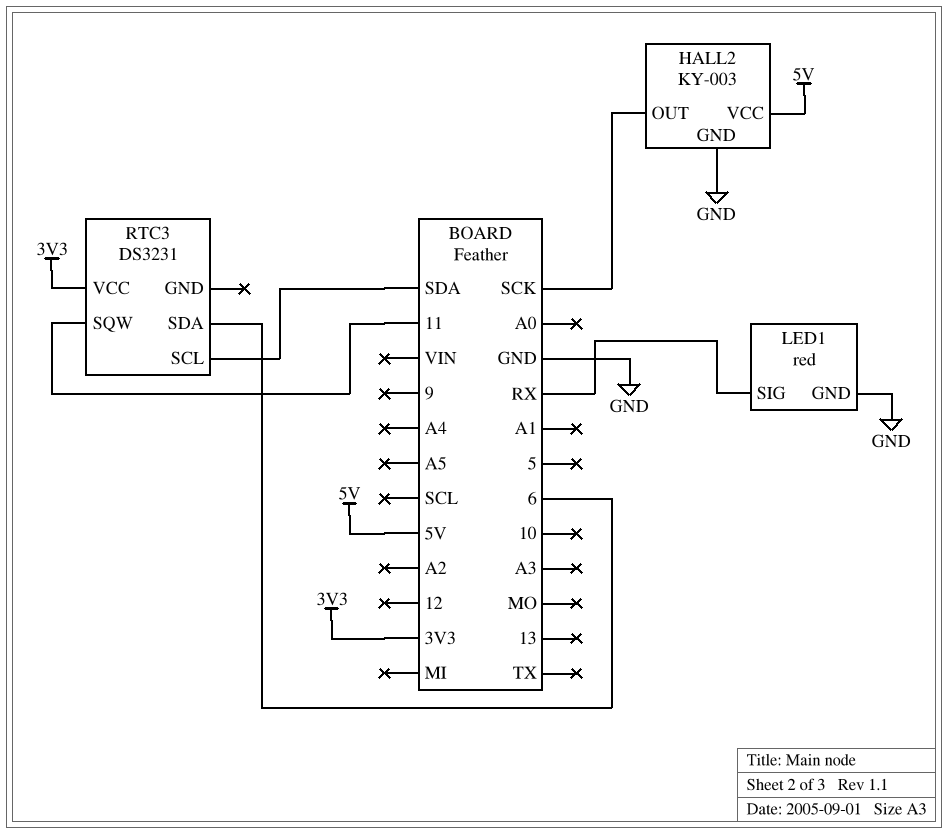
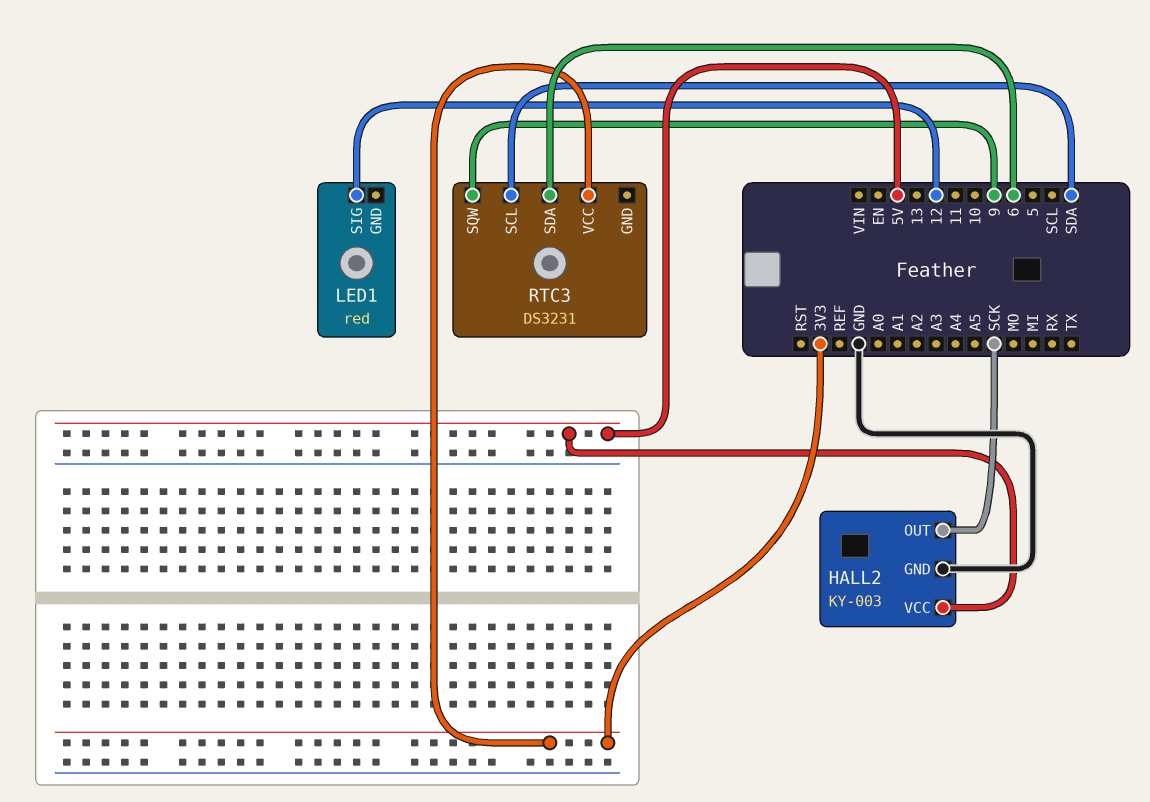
LED1 pin GND: GND -> none
LED1 pin SIG: RX -> 12
RTC3 pin SQW: 11 -> 9

